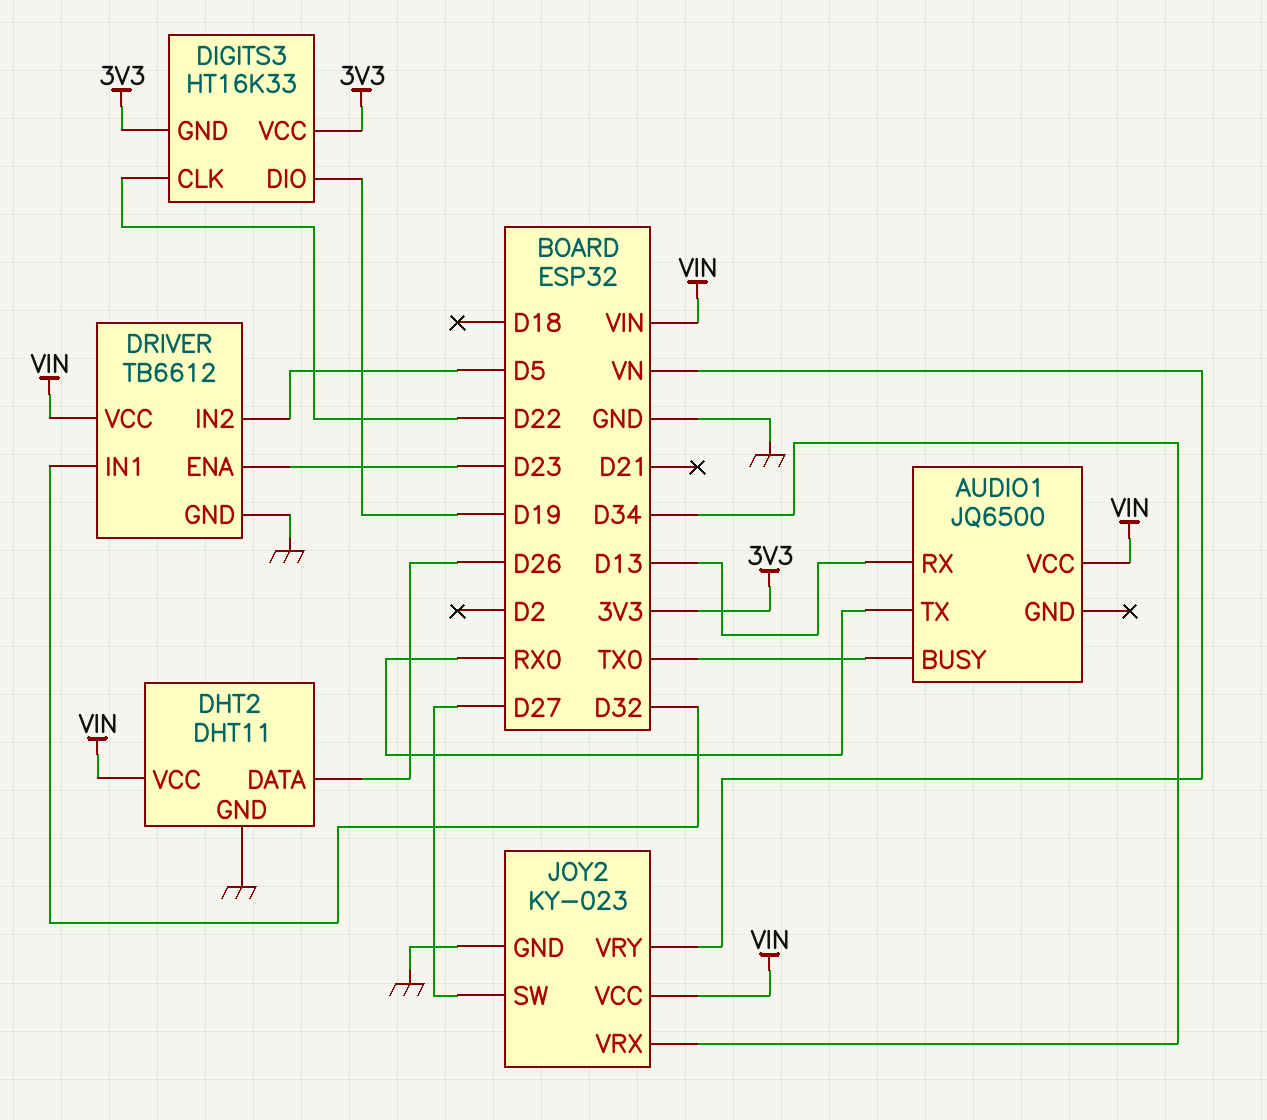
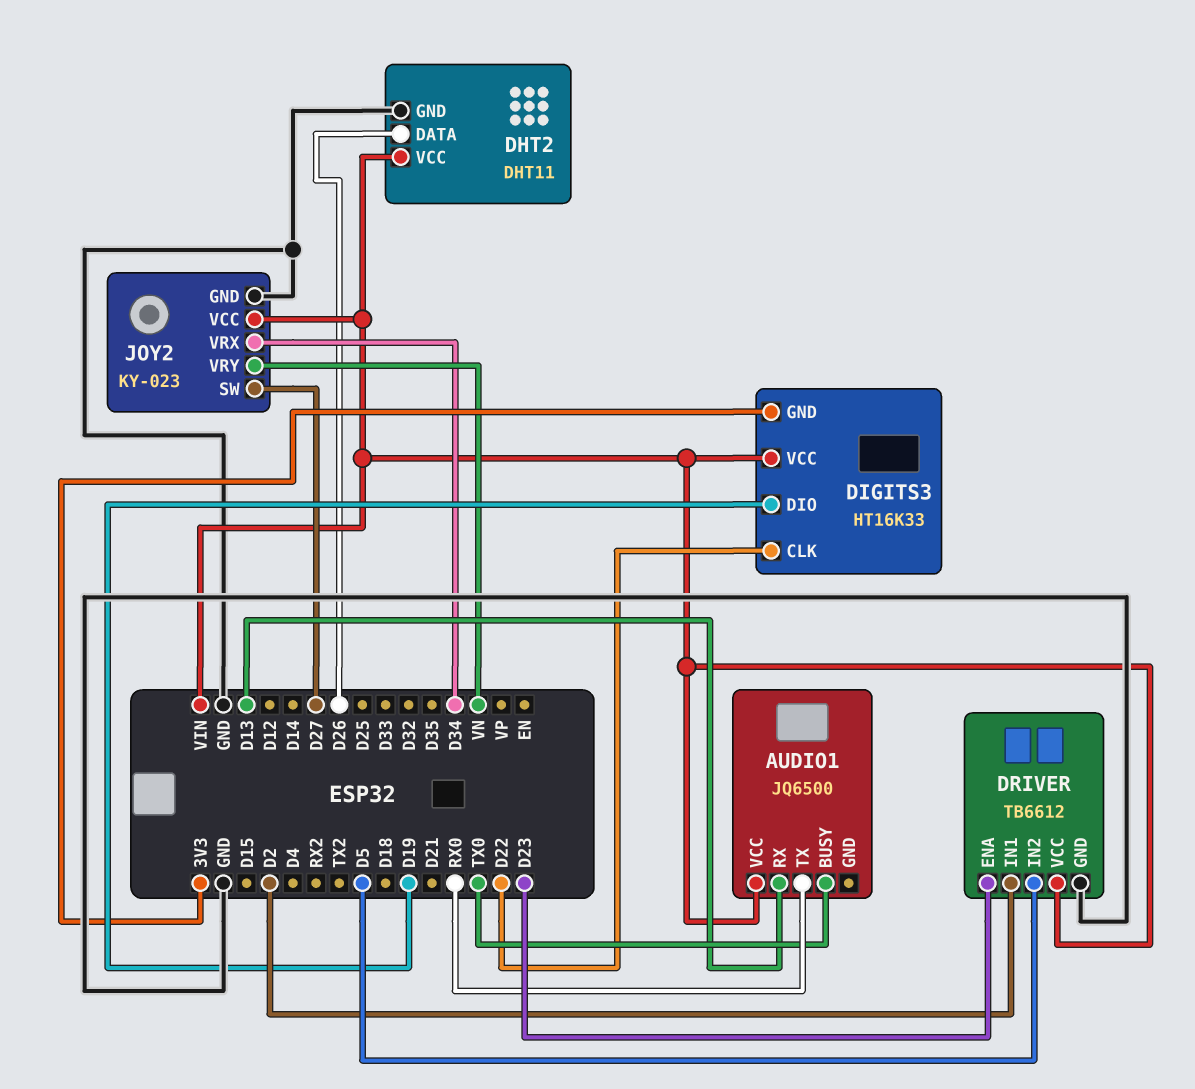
DIGITS3 pin VCC: 3V3 -> VIN
DRIVER pin IN1: D32 -> D2

